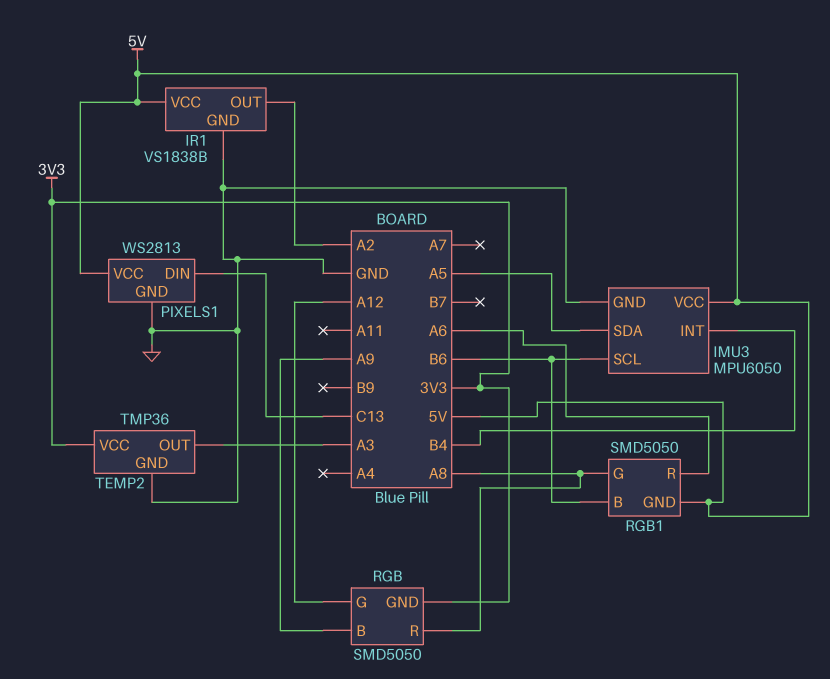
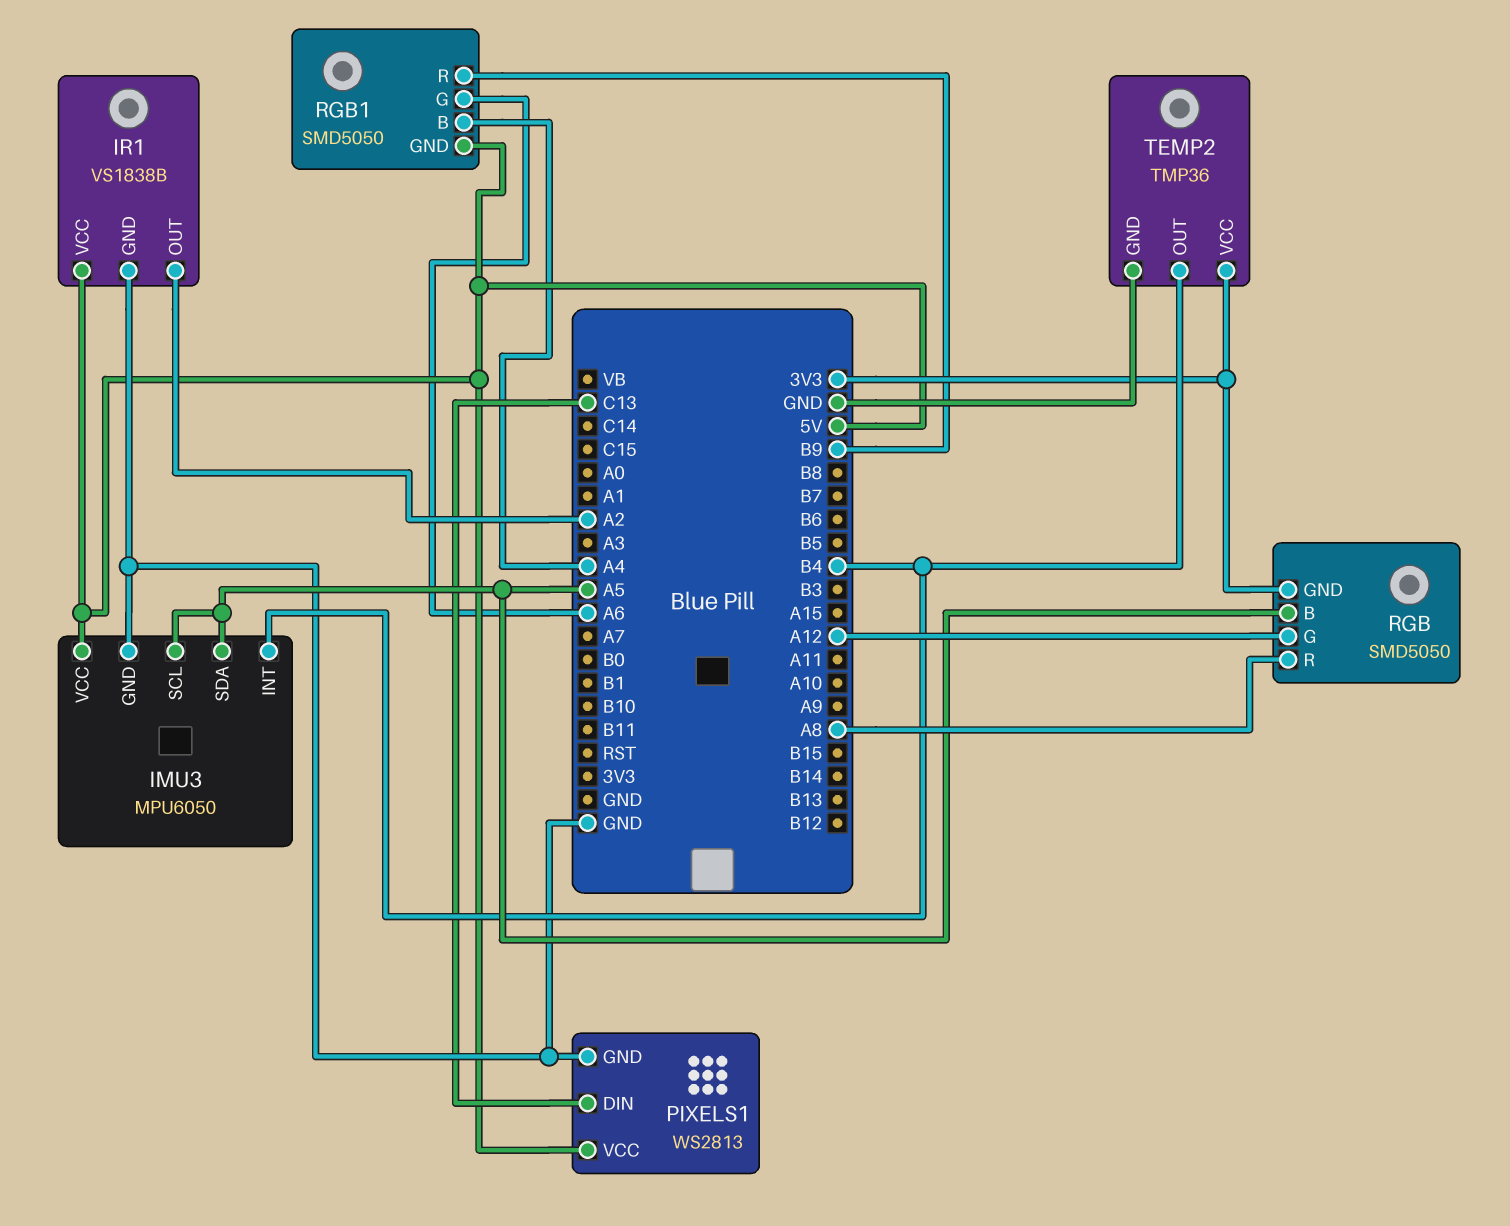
IMU3 pin SCL: B6 -> A5
RGB pin B: A9 -> A5
RGB1 pin B: B6 -> A4
RGB1 pin G: A8 -> A6
RGB1 pin R: A6 -> B9
TEMP2 pin OUT: A3 -> B4

